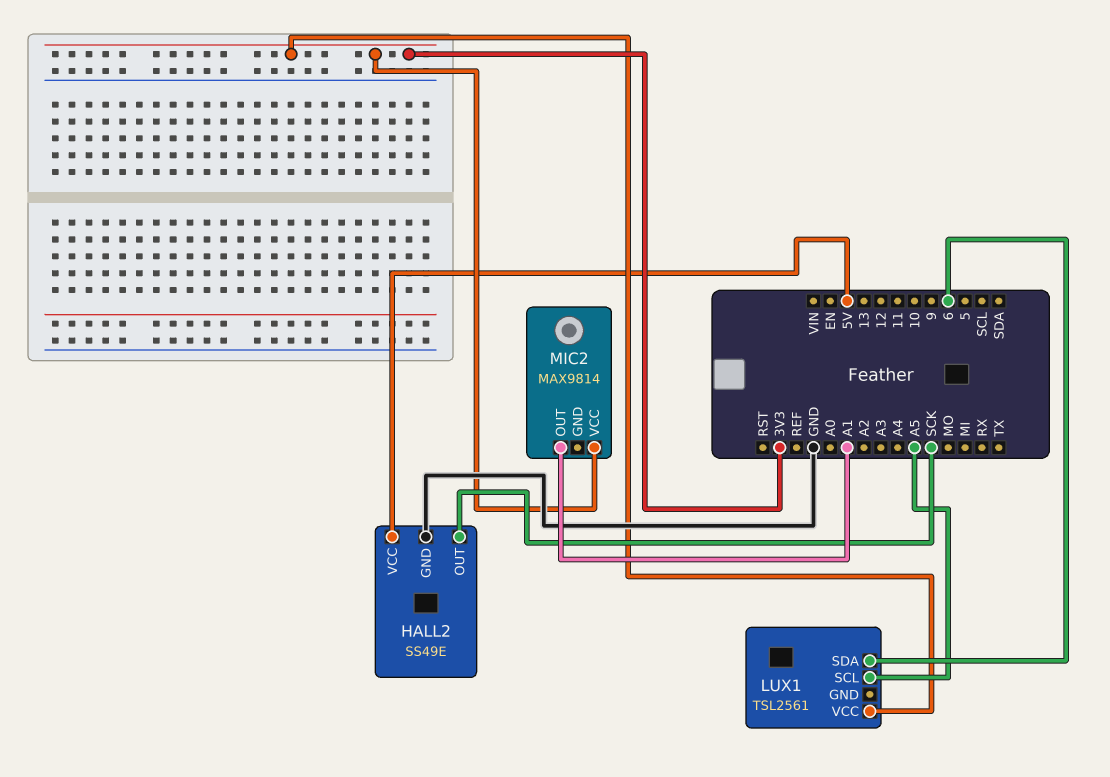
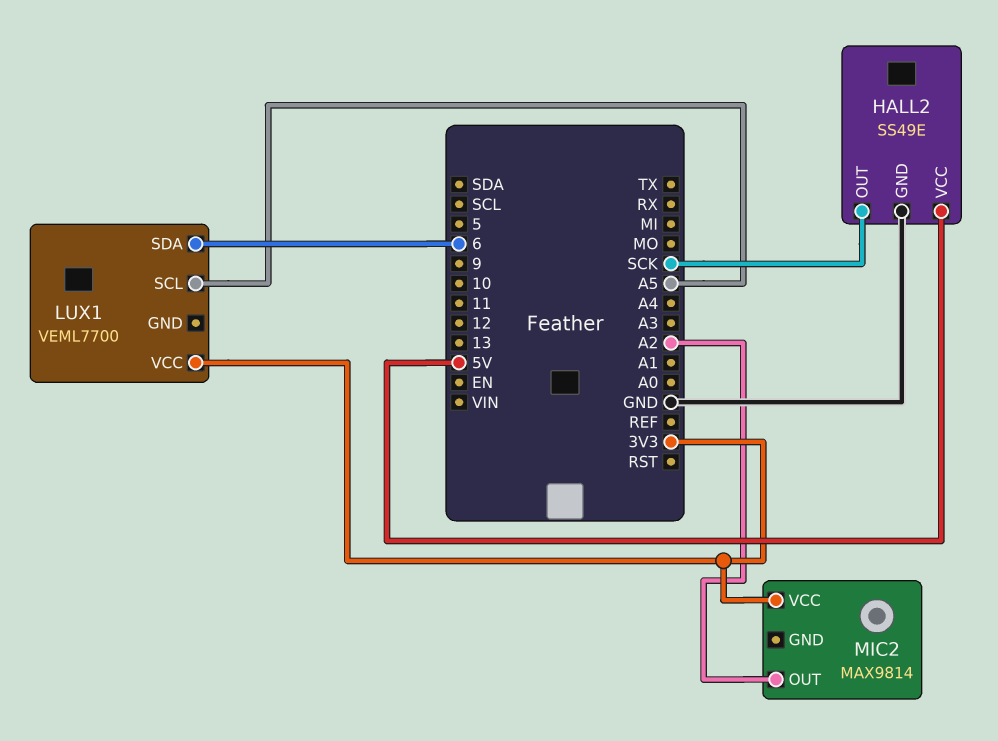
LUX1: TSL2561 -> VEML7700
MIC2 pin OUT: A1 -> A2

